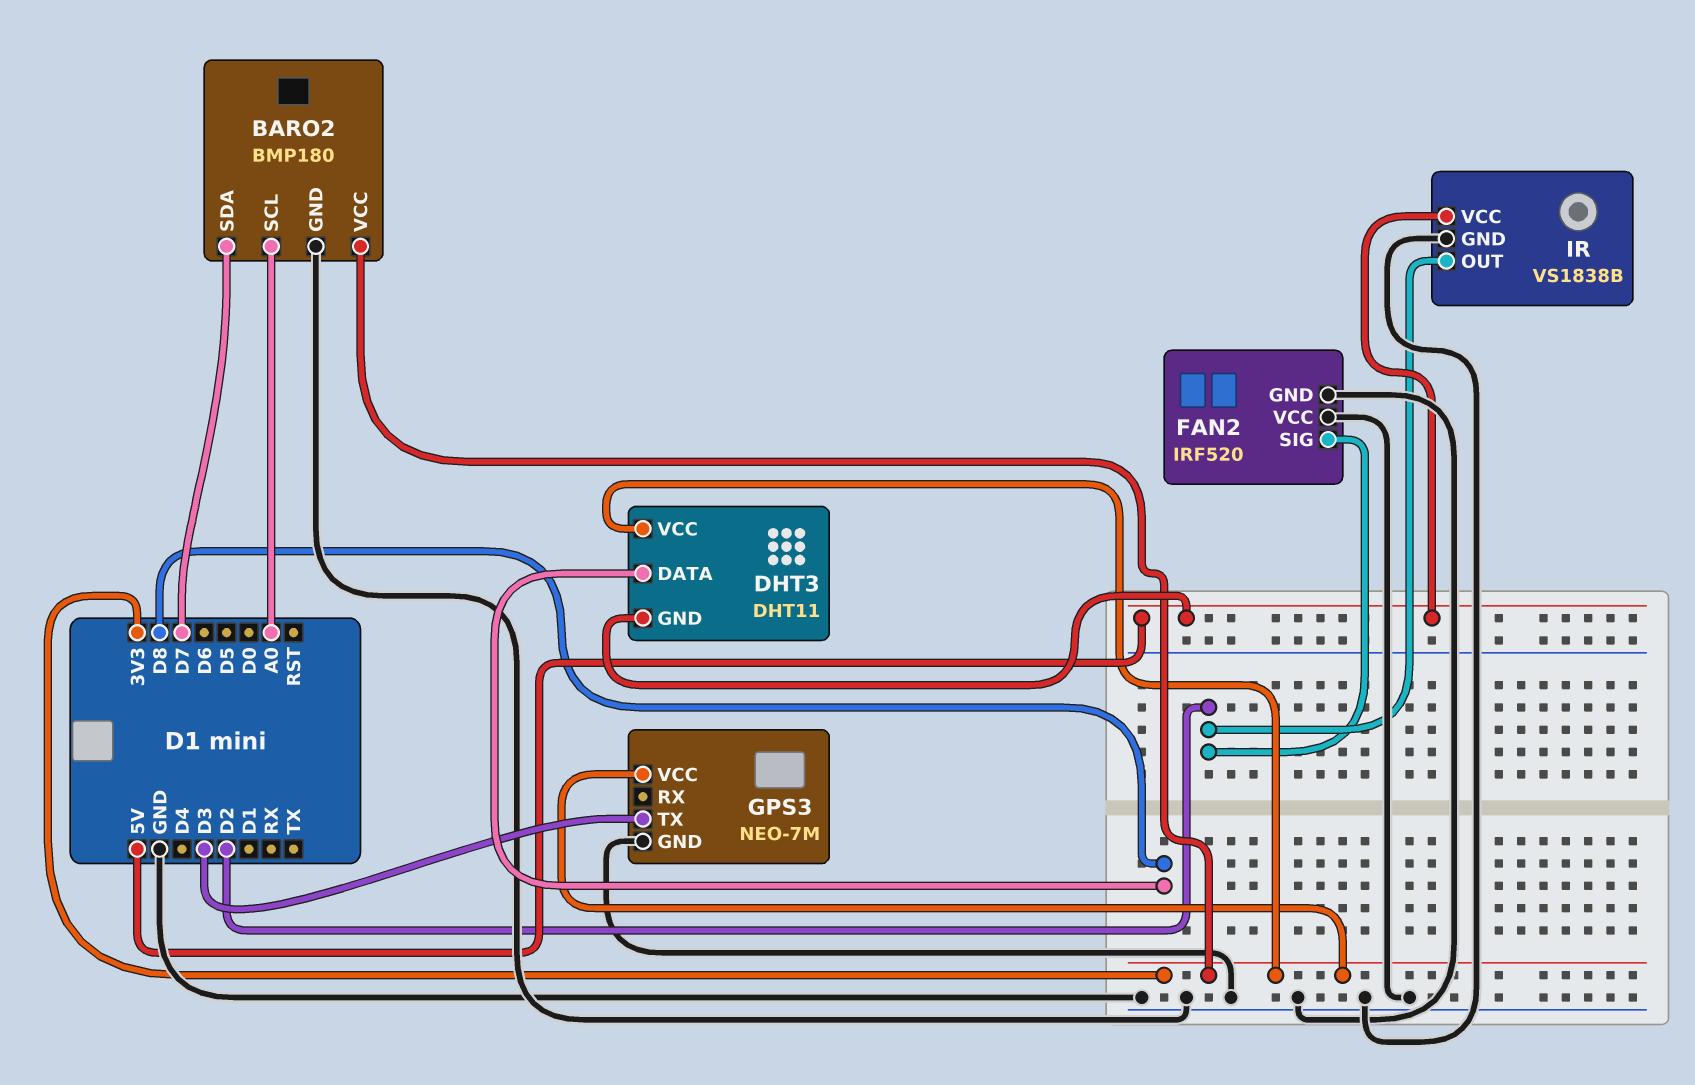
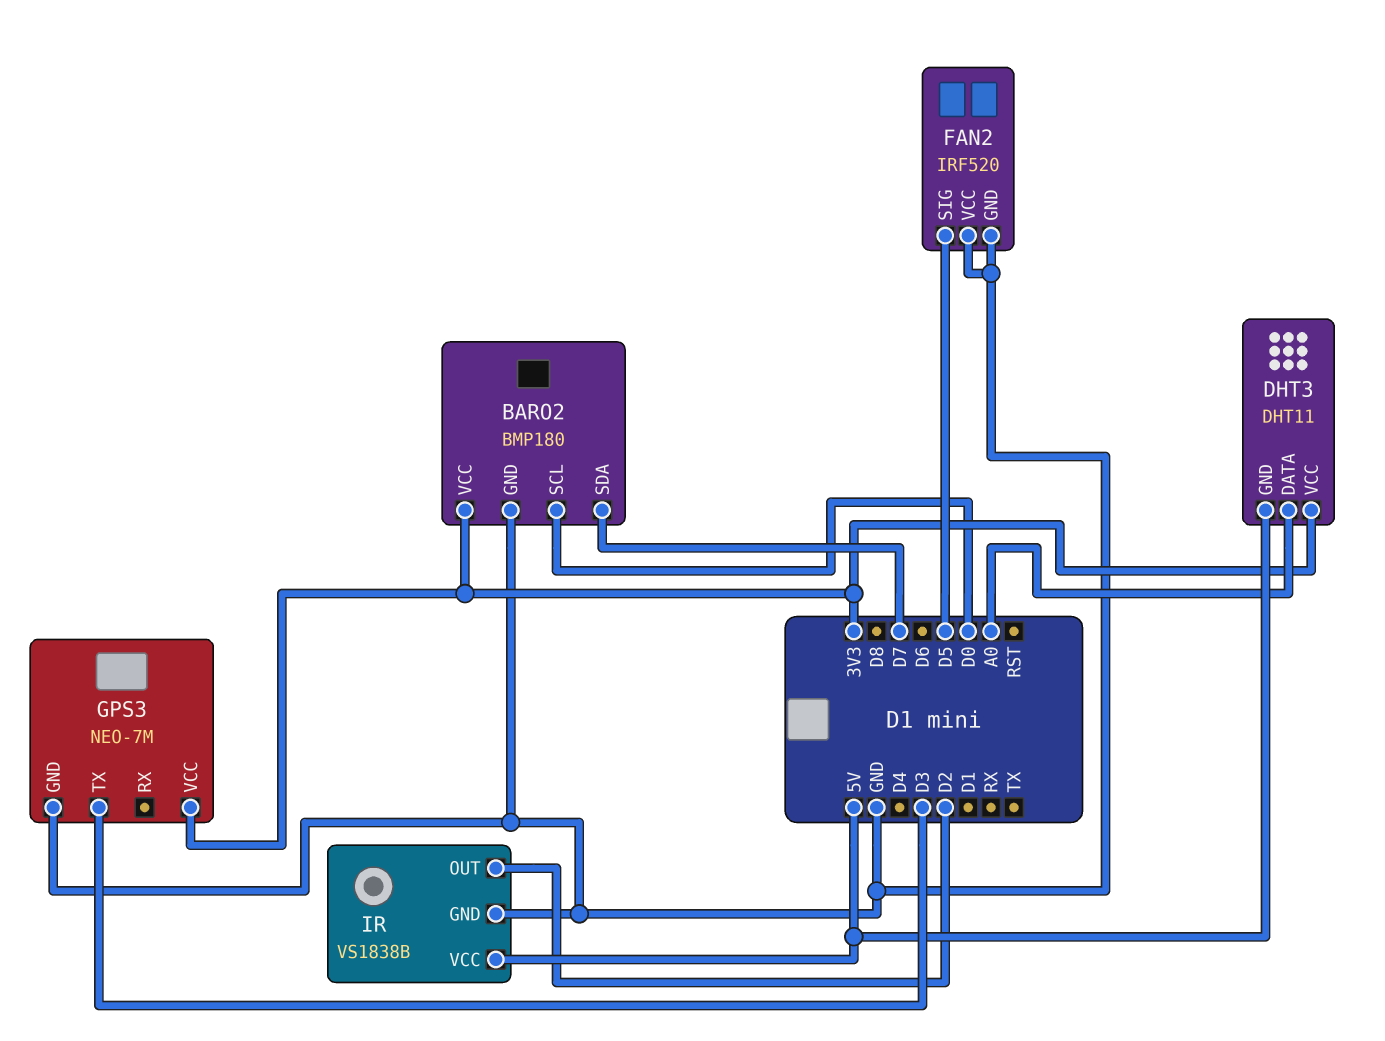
BARO2 pin SCL: A0 -> D0
DHT3 pin DATA: D8 -> A0
FAN2 pin SIG: D2 -> D5

